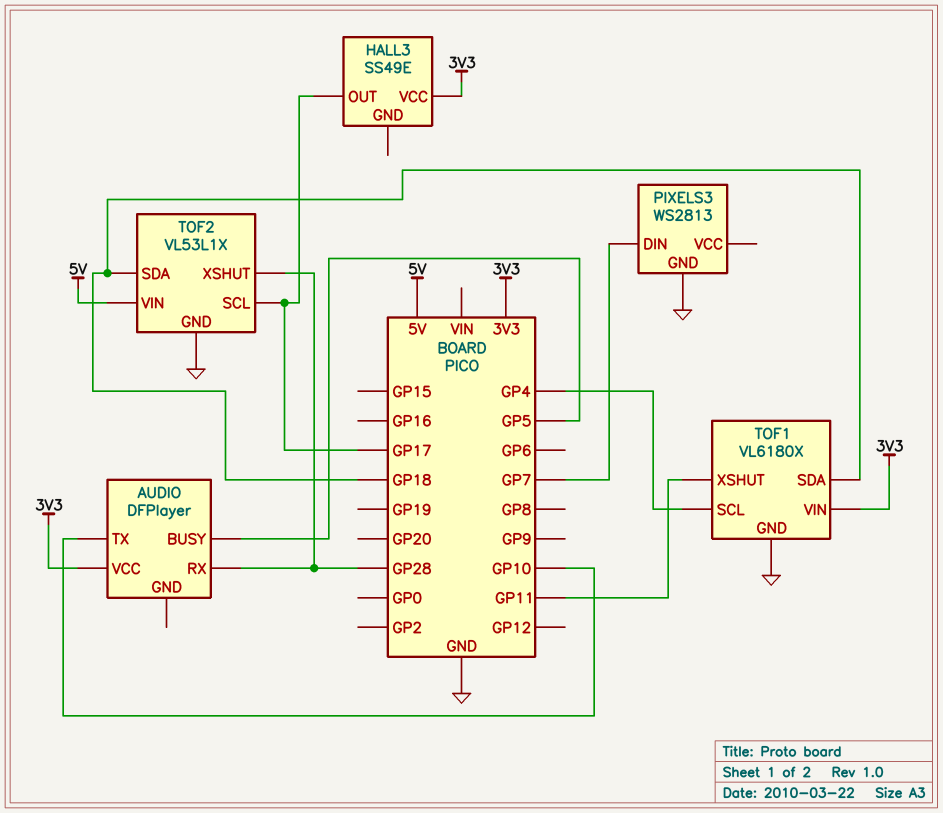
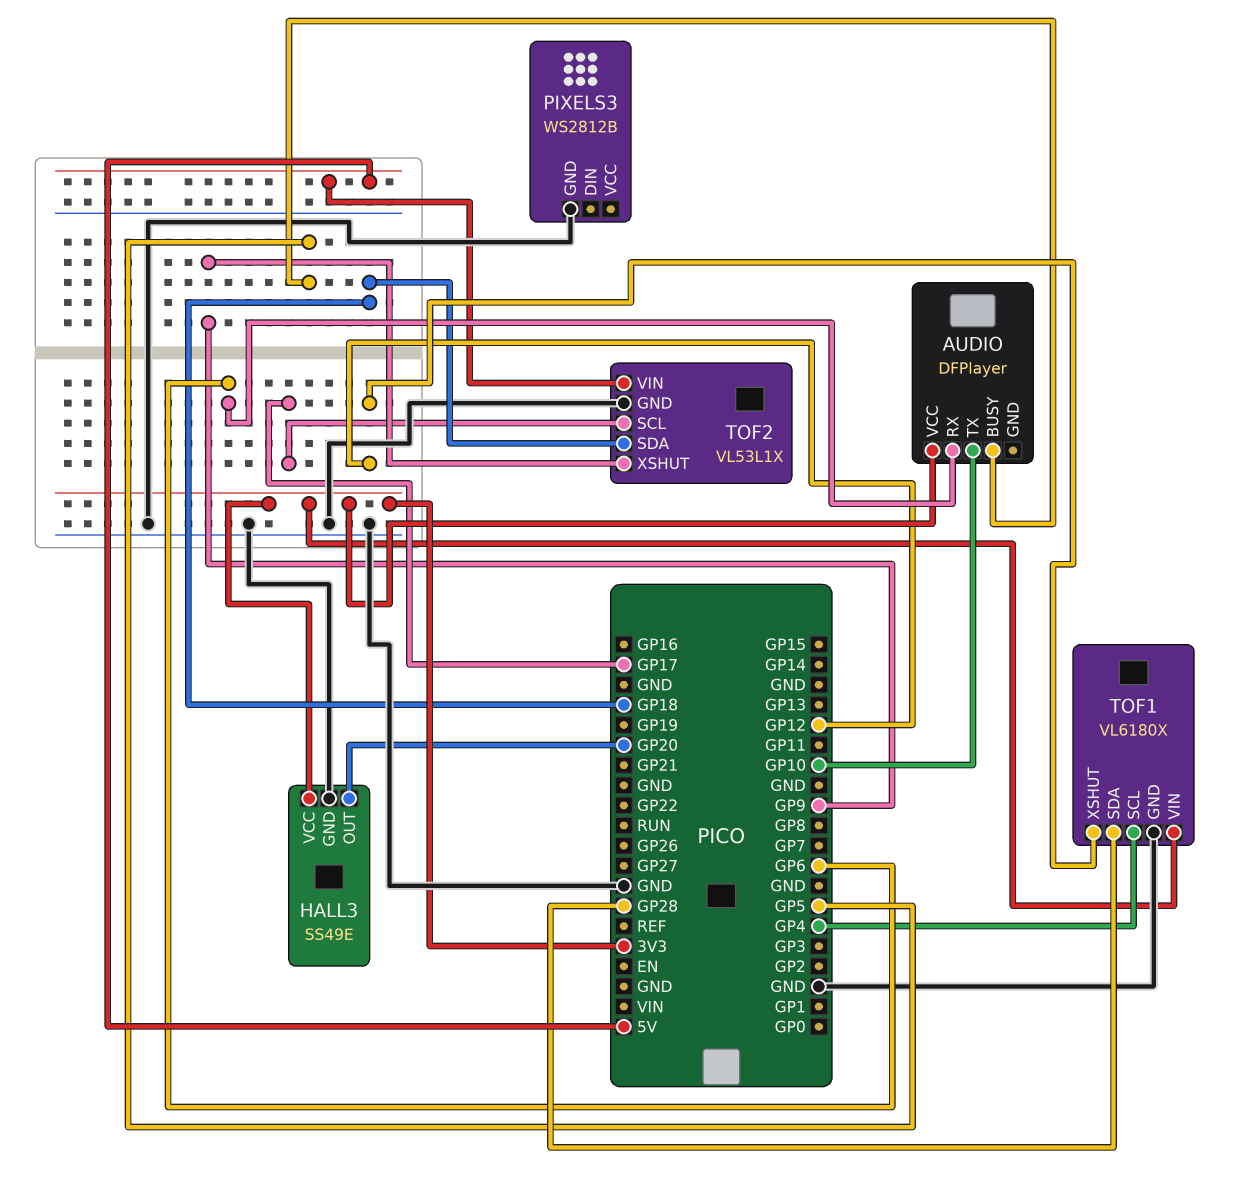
AUDIO pin RX: GP28 -> GP6
HALL3 pin GND: none -> GND
HALL3 pin OUT: GP17 -> GP20
PIXELS3: WS2813 -> WS2812B
PIXELS3 pin DIN: GP7 -> none
TOF1 pin SDA: GP18 -> GP28
TOF1 pin XSHUT: GP11 -> GP12
TOF2 pin XSHUT: GP28 -> GP9

